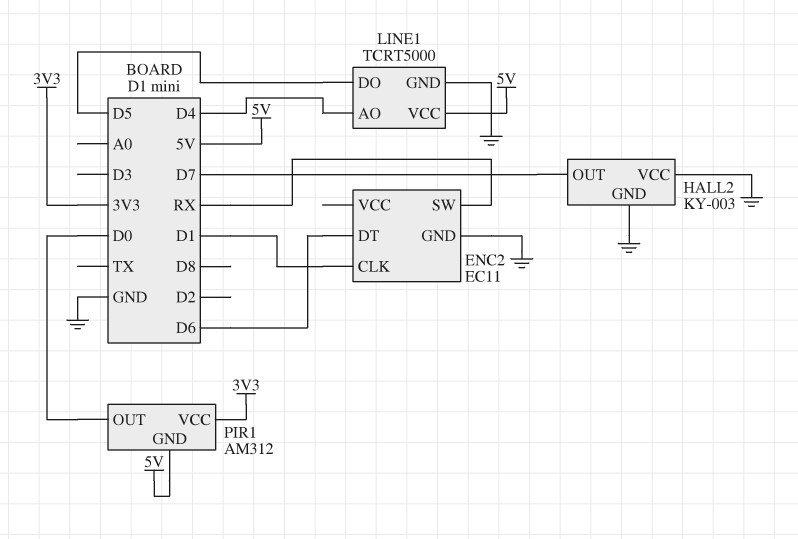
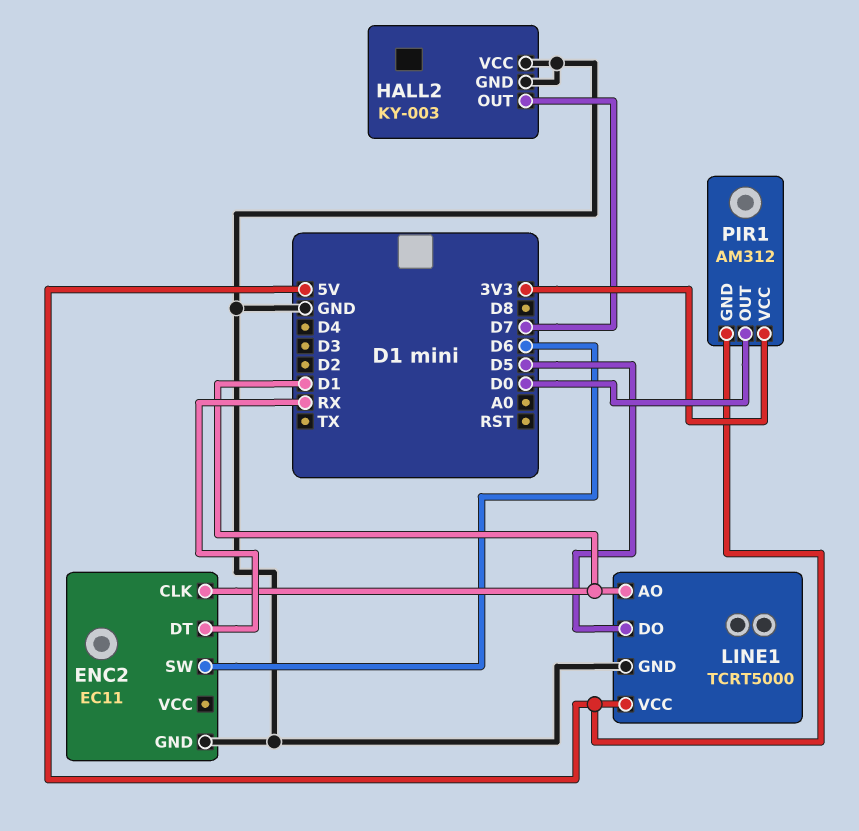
ENC2 pin DT: D6 -> RX
ENC2 pin SW: RX -> D6
LINE1 pin AO: D4 -> D1

